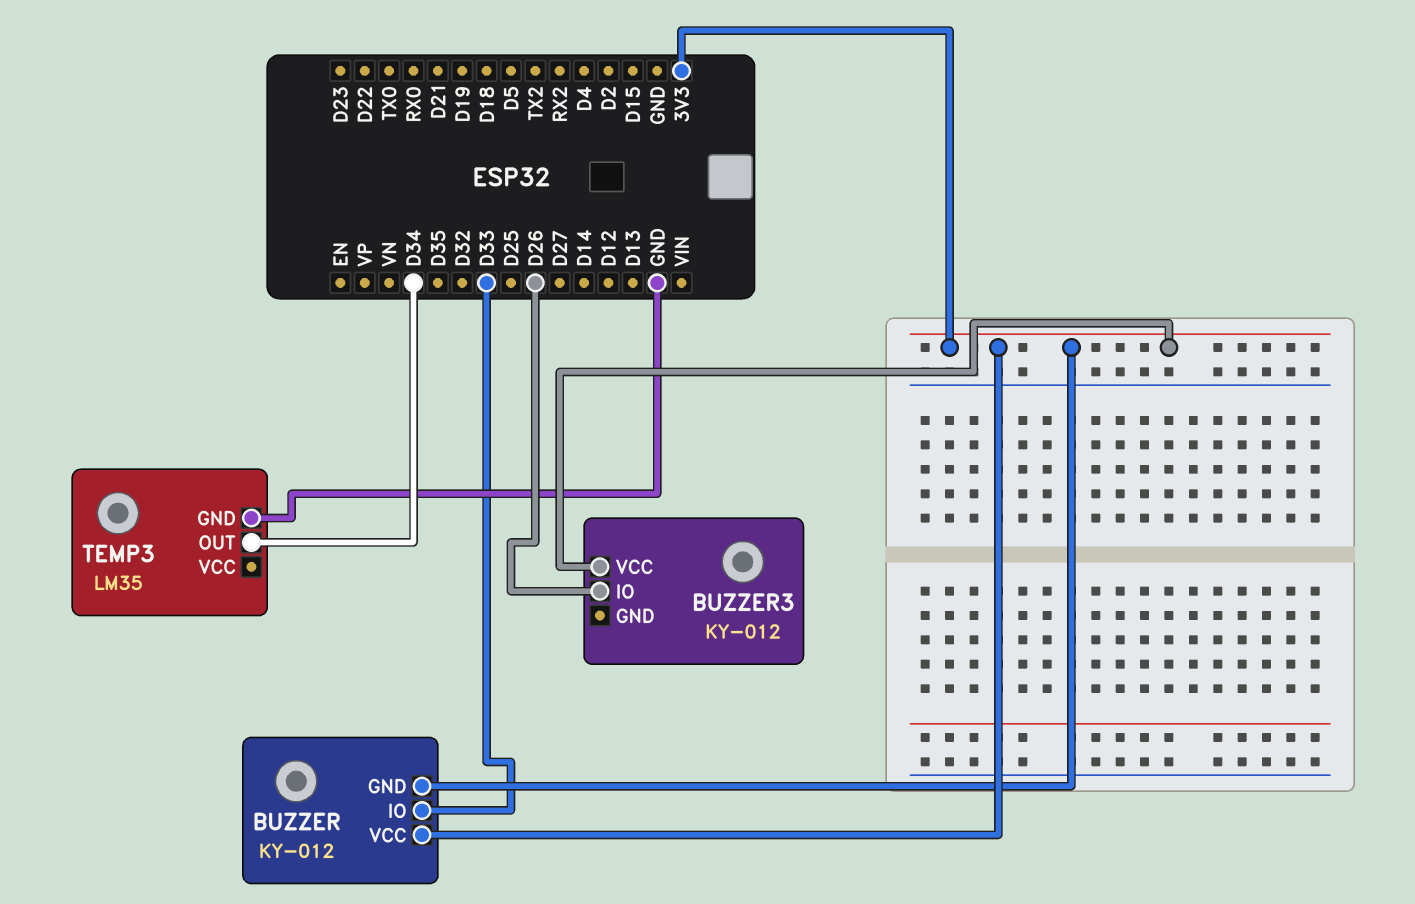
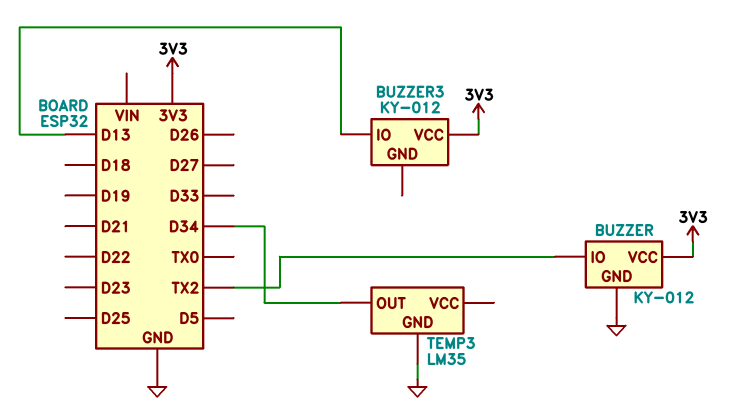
BUZZER pin GND: 3V3 -> GND
BUZZER pin IO: D33 -> TX2
BUZZER3 pin IO: D26 -> D13

